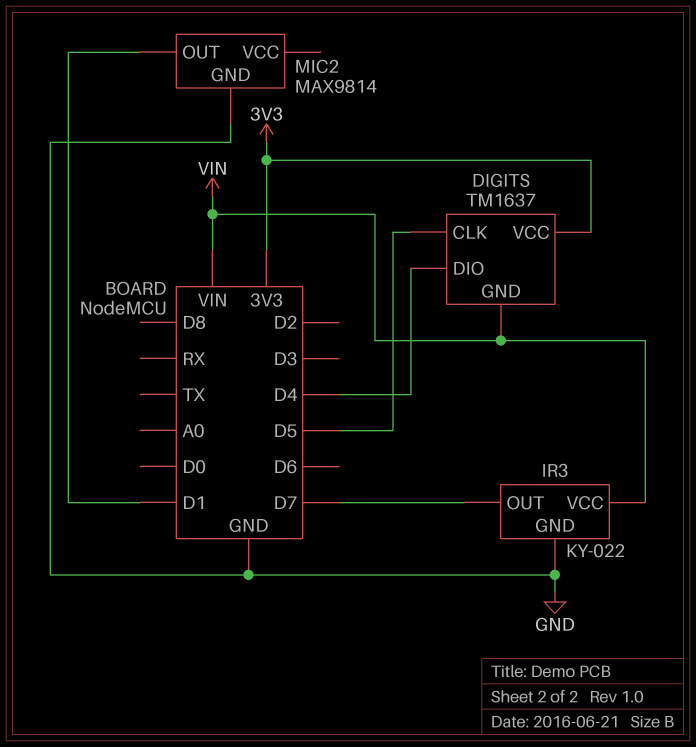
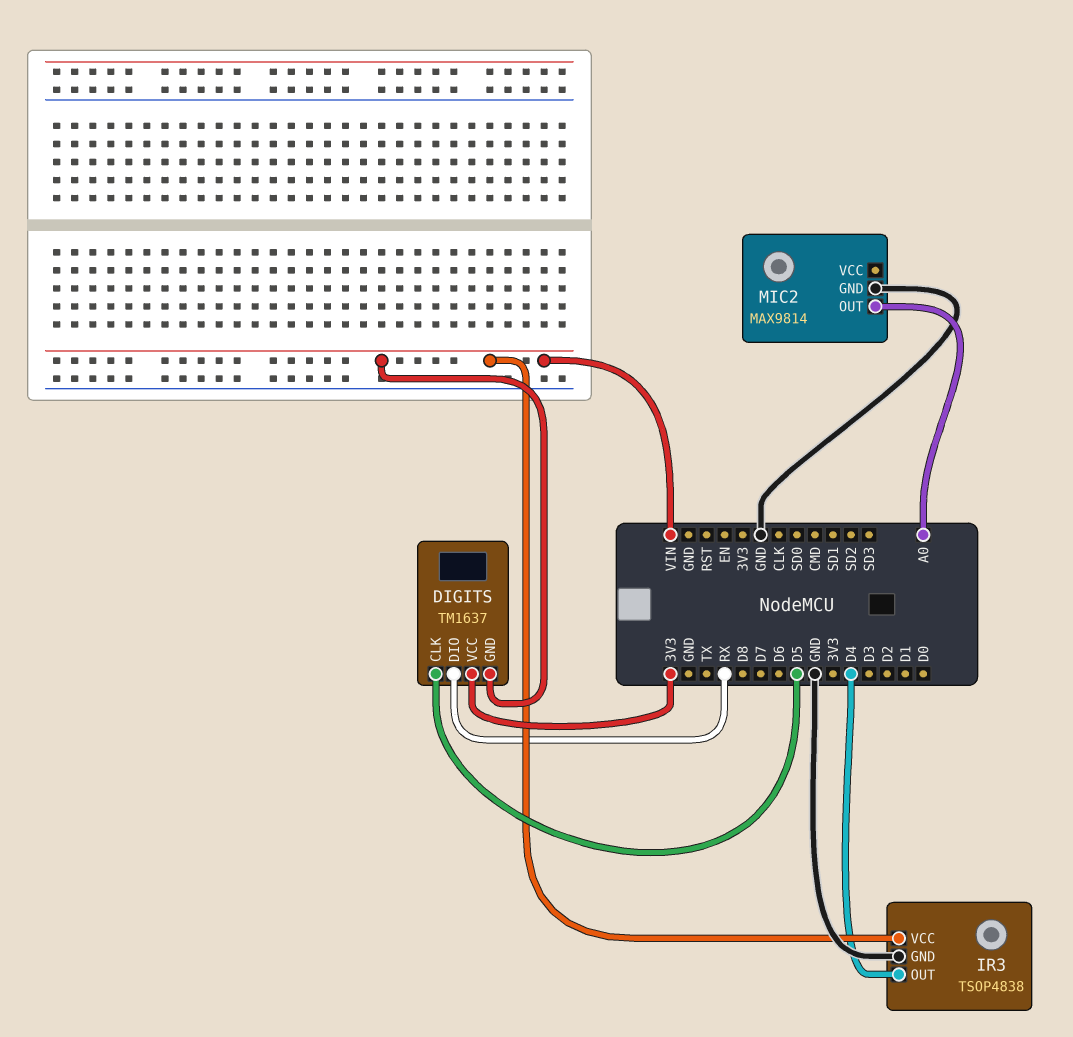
DIGITS pin DIO: D4 -> RX
IR3: KY-022 -> TSOP4838
IR3 pin OUT: D7 -> D4
MIC2 pin OUT: D1 -> A0

